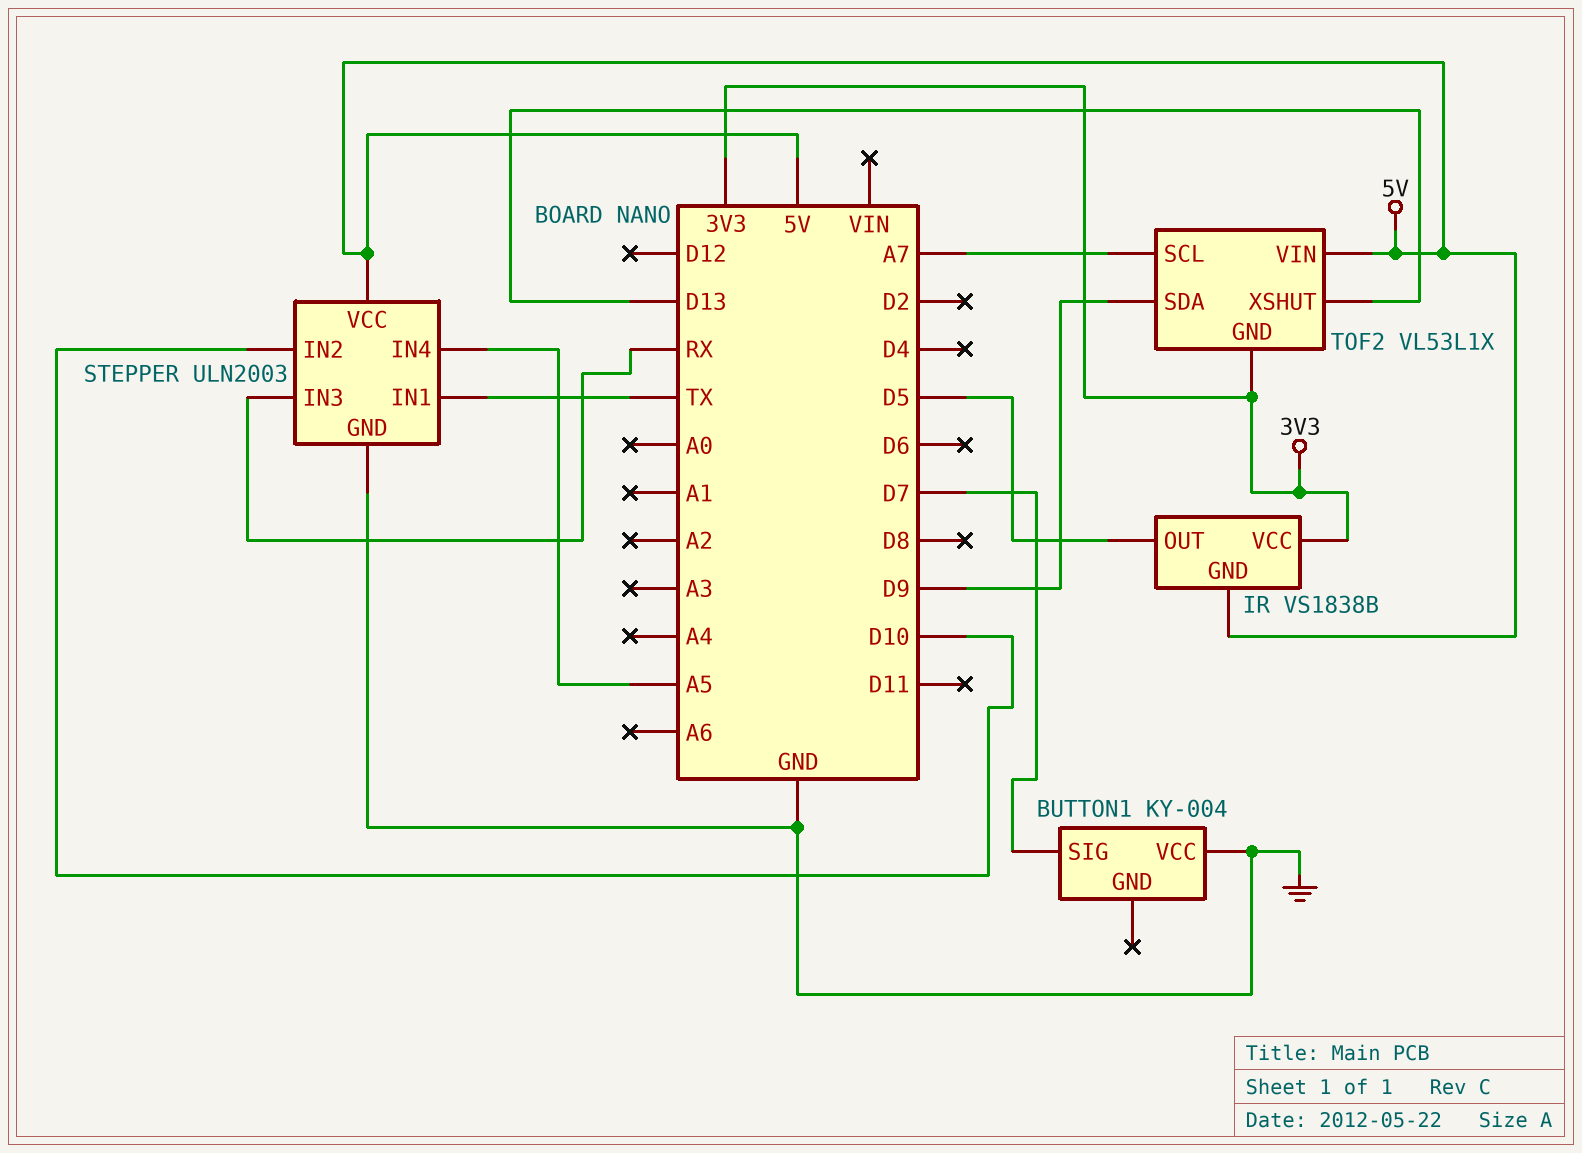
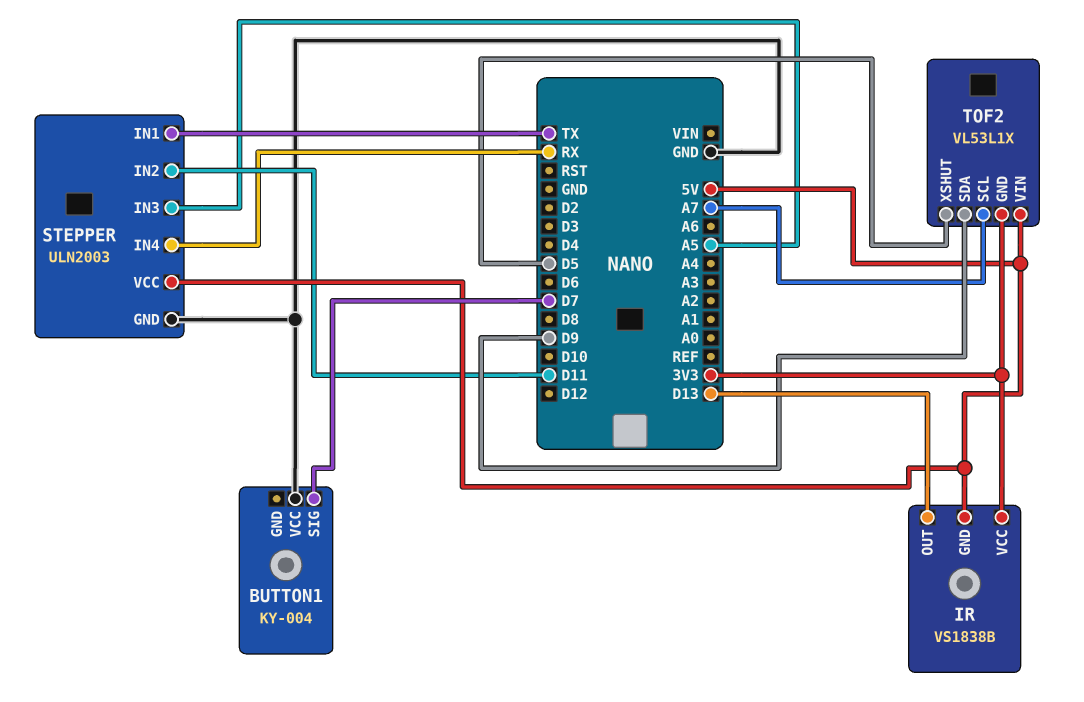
IR pin OUT: D5 -> D13
STEPPER pin IN2: D10 -> D11
STEPPER pin IN3: RX -> A5
STEPPER pin IN4: A5 -> RX
TOF2 pin XSHUT: D13 -> D5

